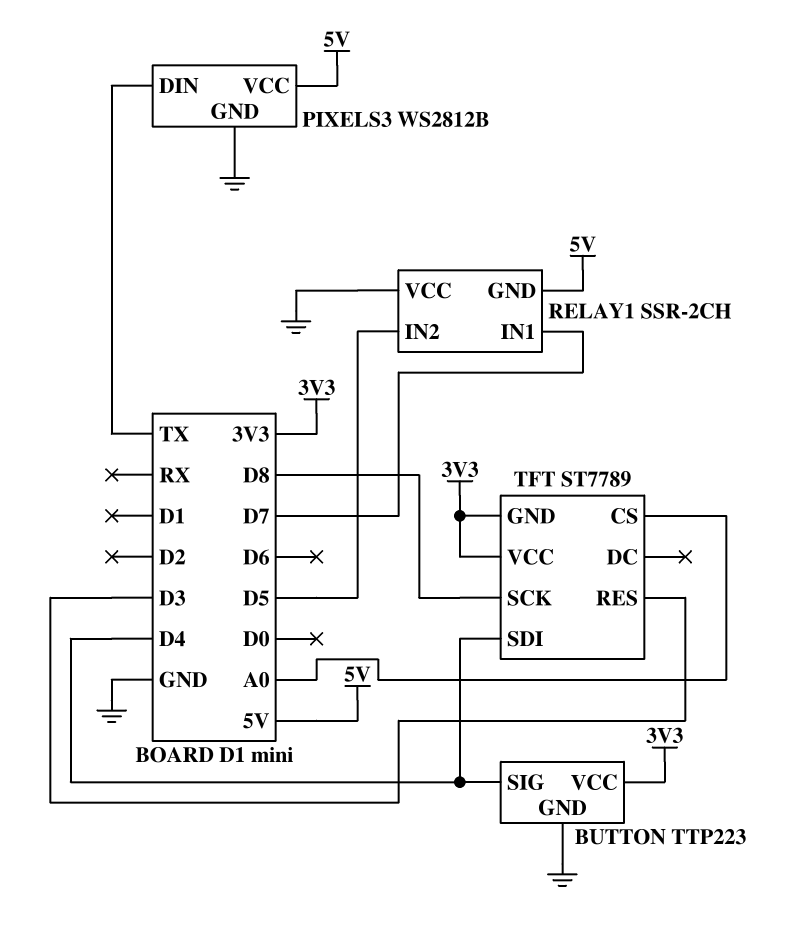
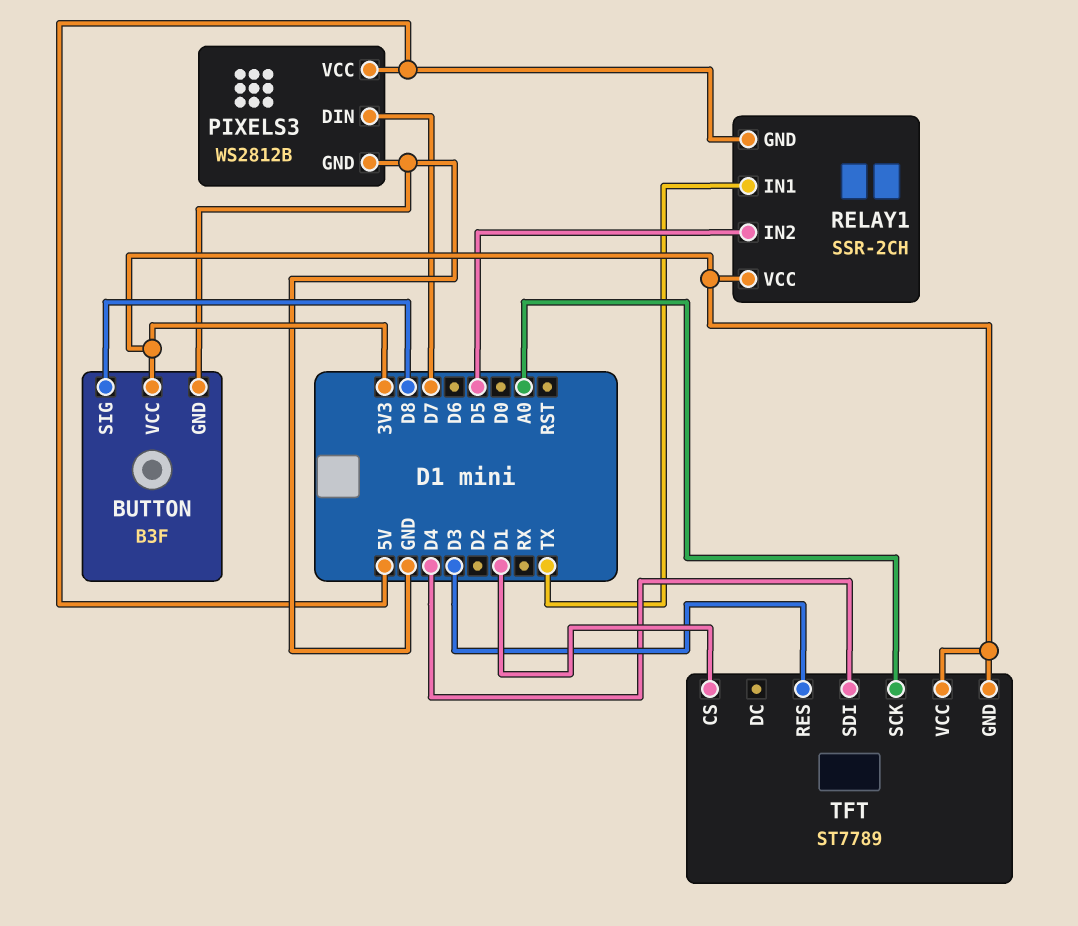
BUTTON: TTP223 -> B3F
BUTTON pin SIG: D4 -> D8
PIXELS3 pin DIN: TX -> D7
RELAY1 pin IN1: D7 -> TX
RELAY1 pin VCC: GND -> 3V3
TFT pin CS: A0 -> D1
TFT pin SCK: D8 -> A0

